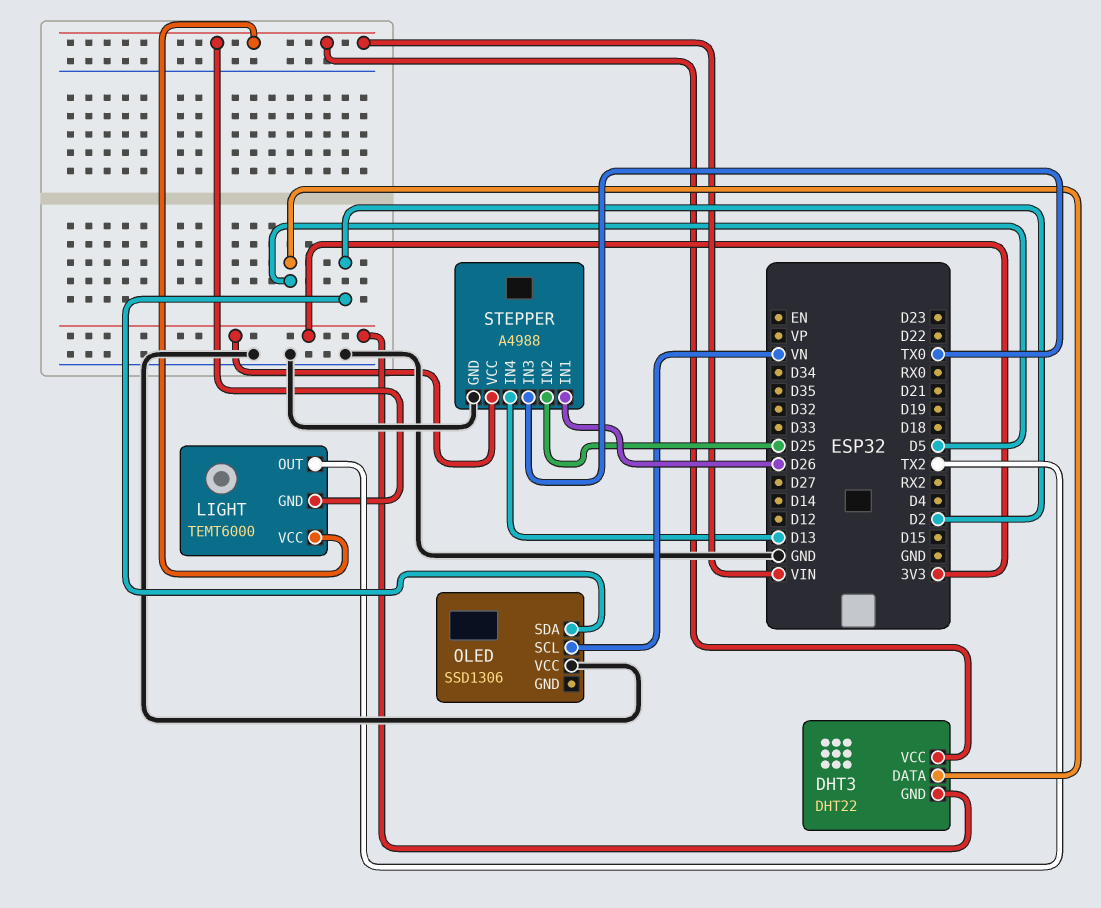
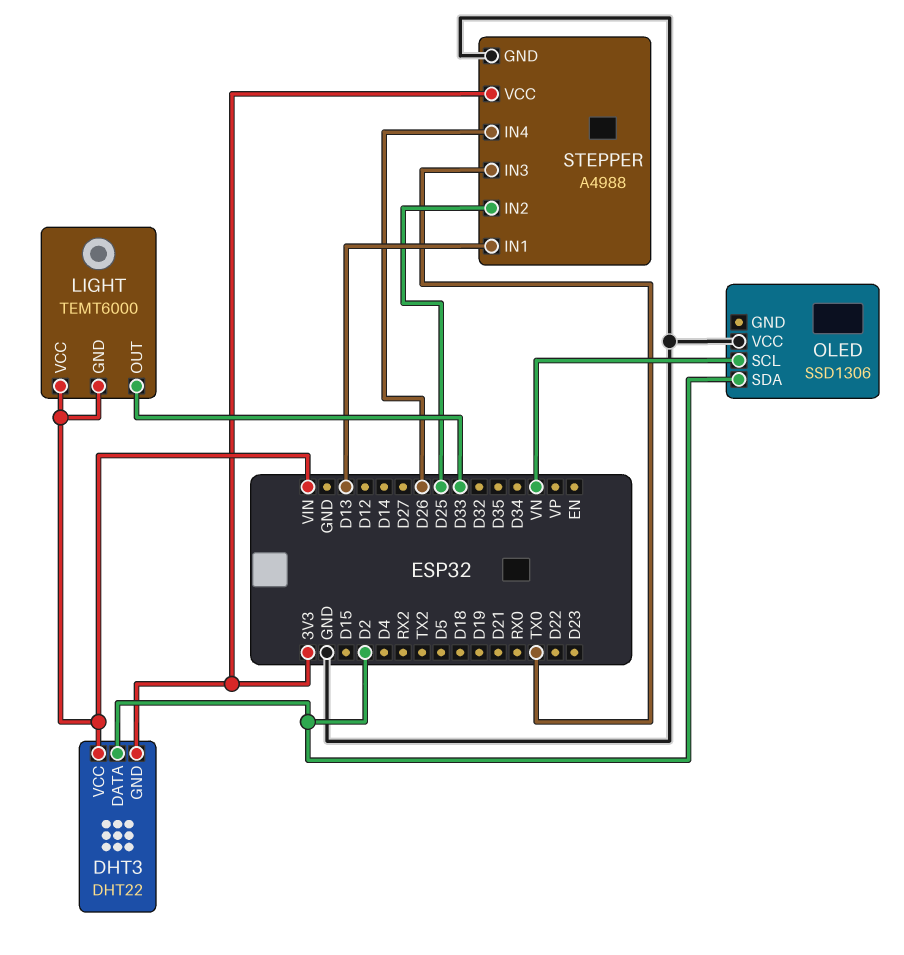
DHT3 pin DATA: D5 -> D2
LIGHT pin OUT: TX2 -> D33
STEPPER pin IN1: D26 -> D13
STEPPER pin IN4: D13 -> D26

